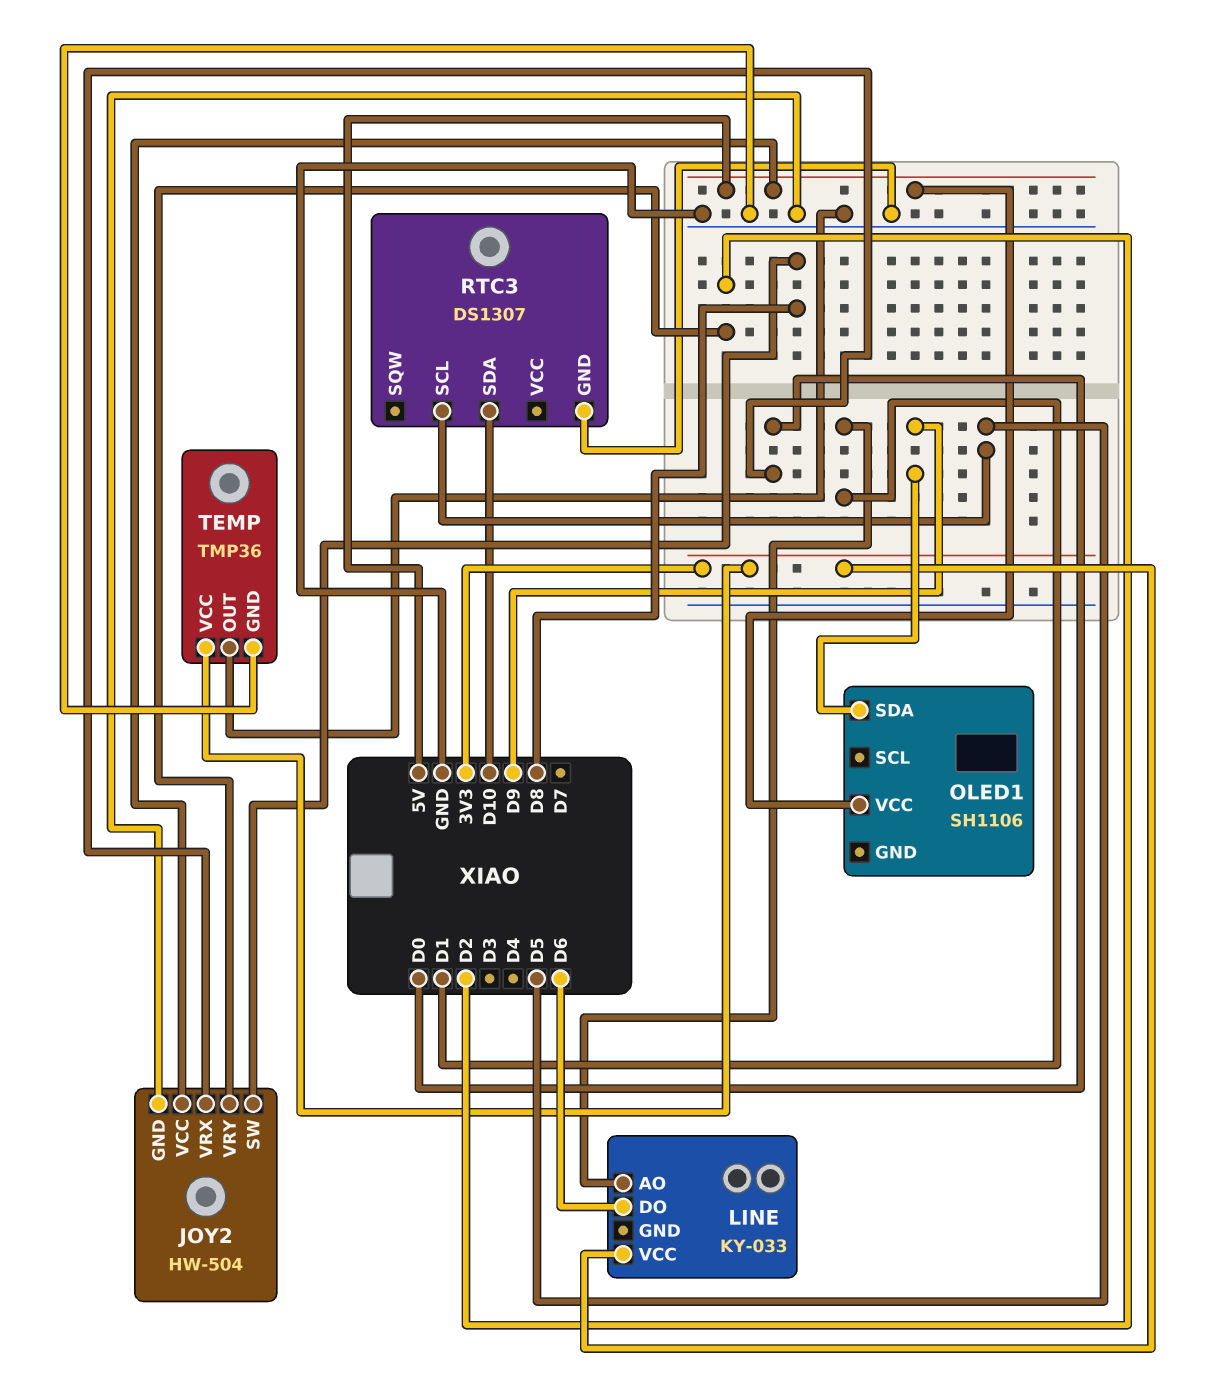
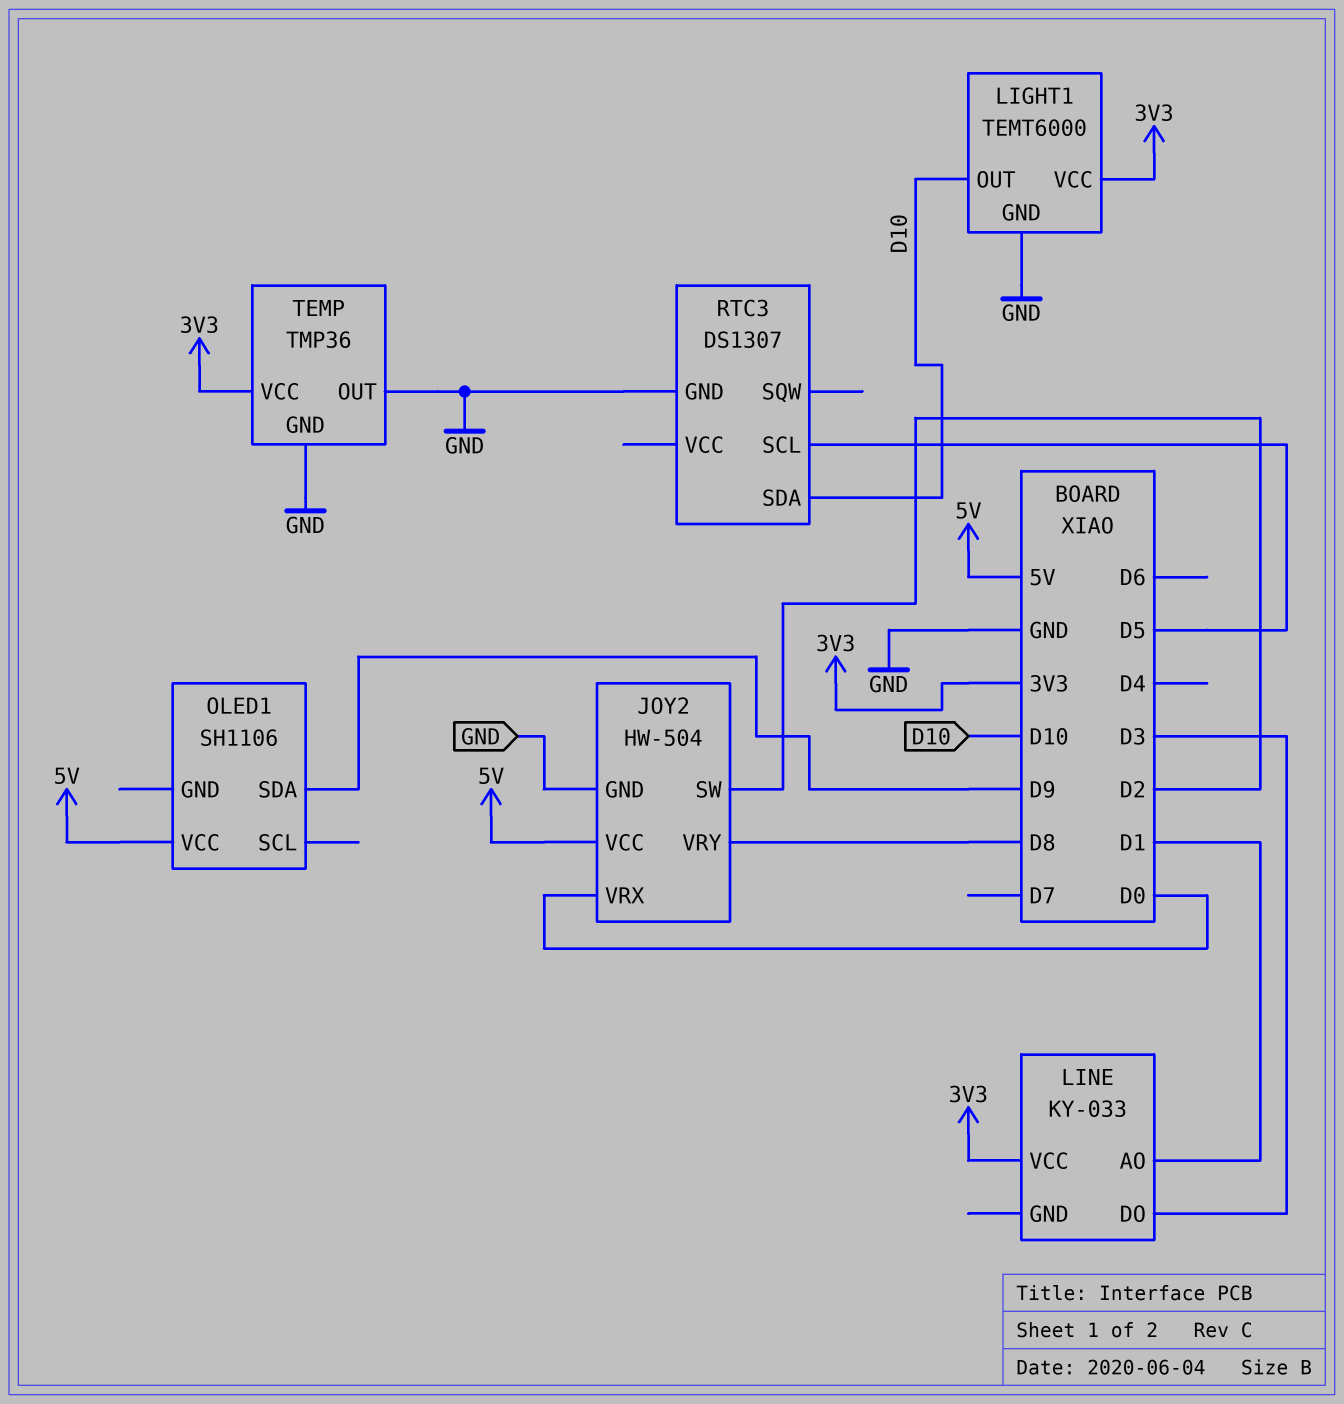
JOY2 pin SW: D8 -> D2
JOY2 pin VRY: D2 -> D8
LIGHT1: none -> TEMT6000
LIGHT1 pin GND: none -> GND
LIGHT1 pin OUT: none -> D10
LIGHT1 pin VCC: none -> 3V3
LINE pin DO: D6 -> D3

